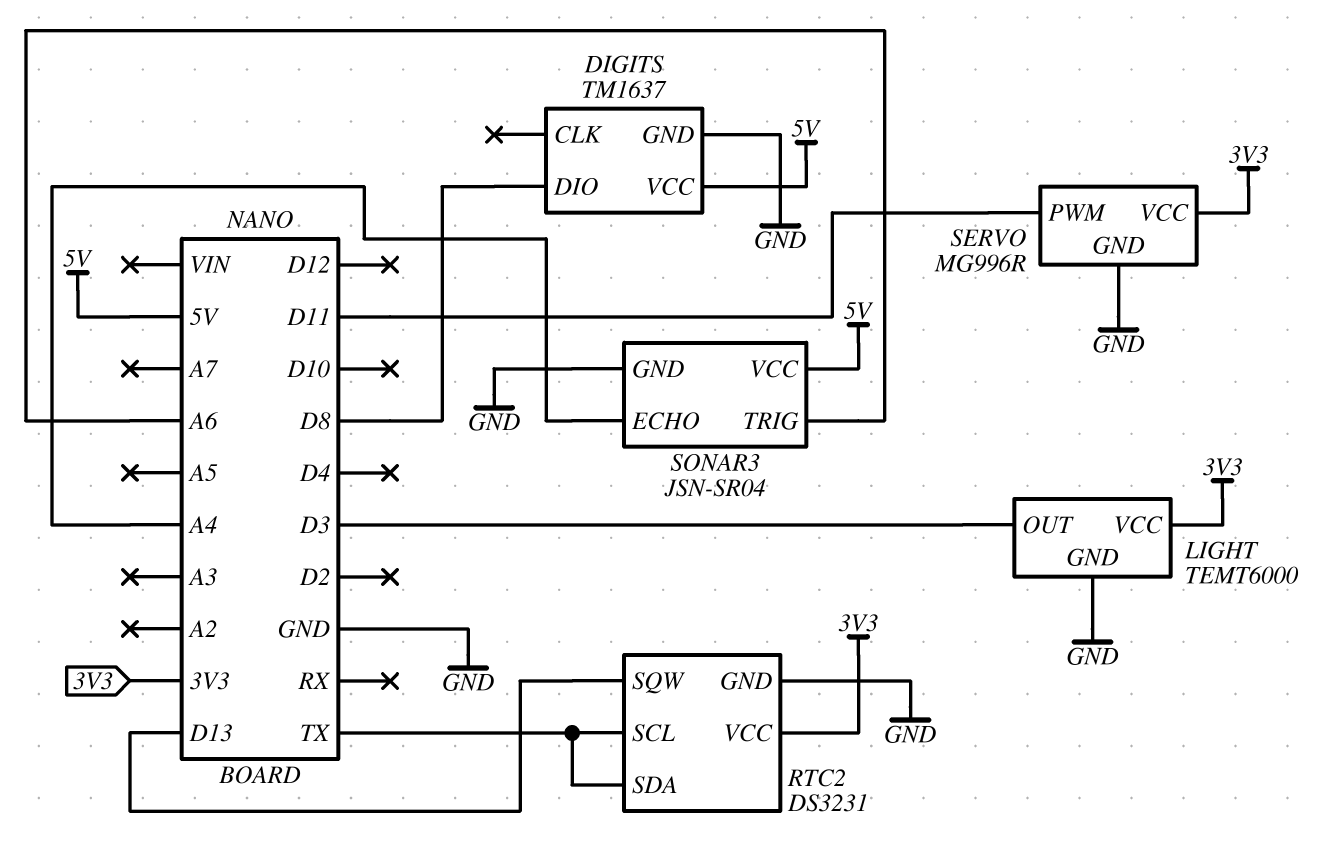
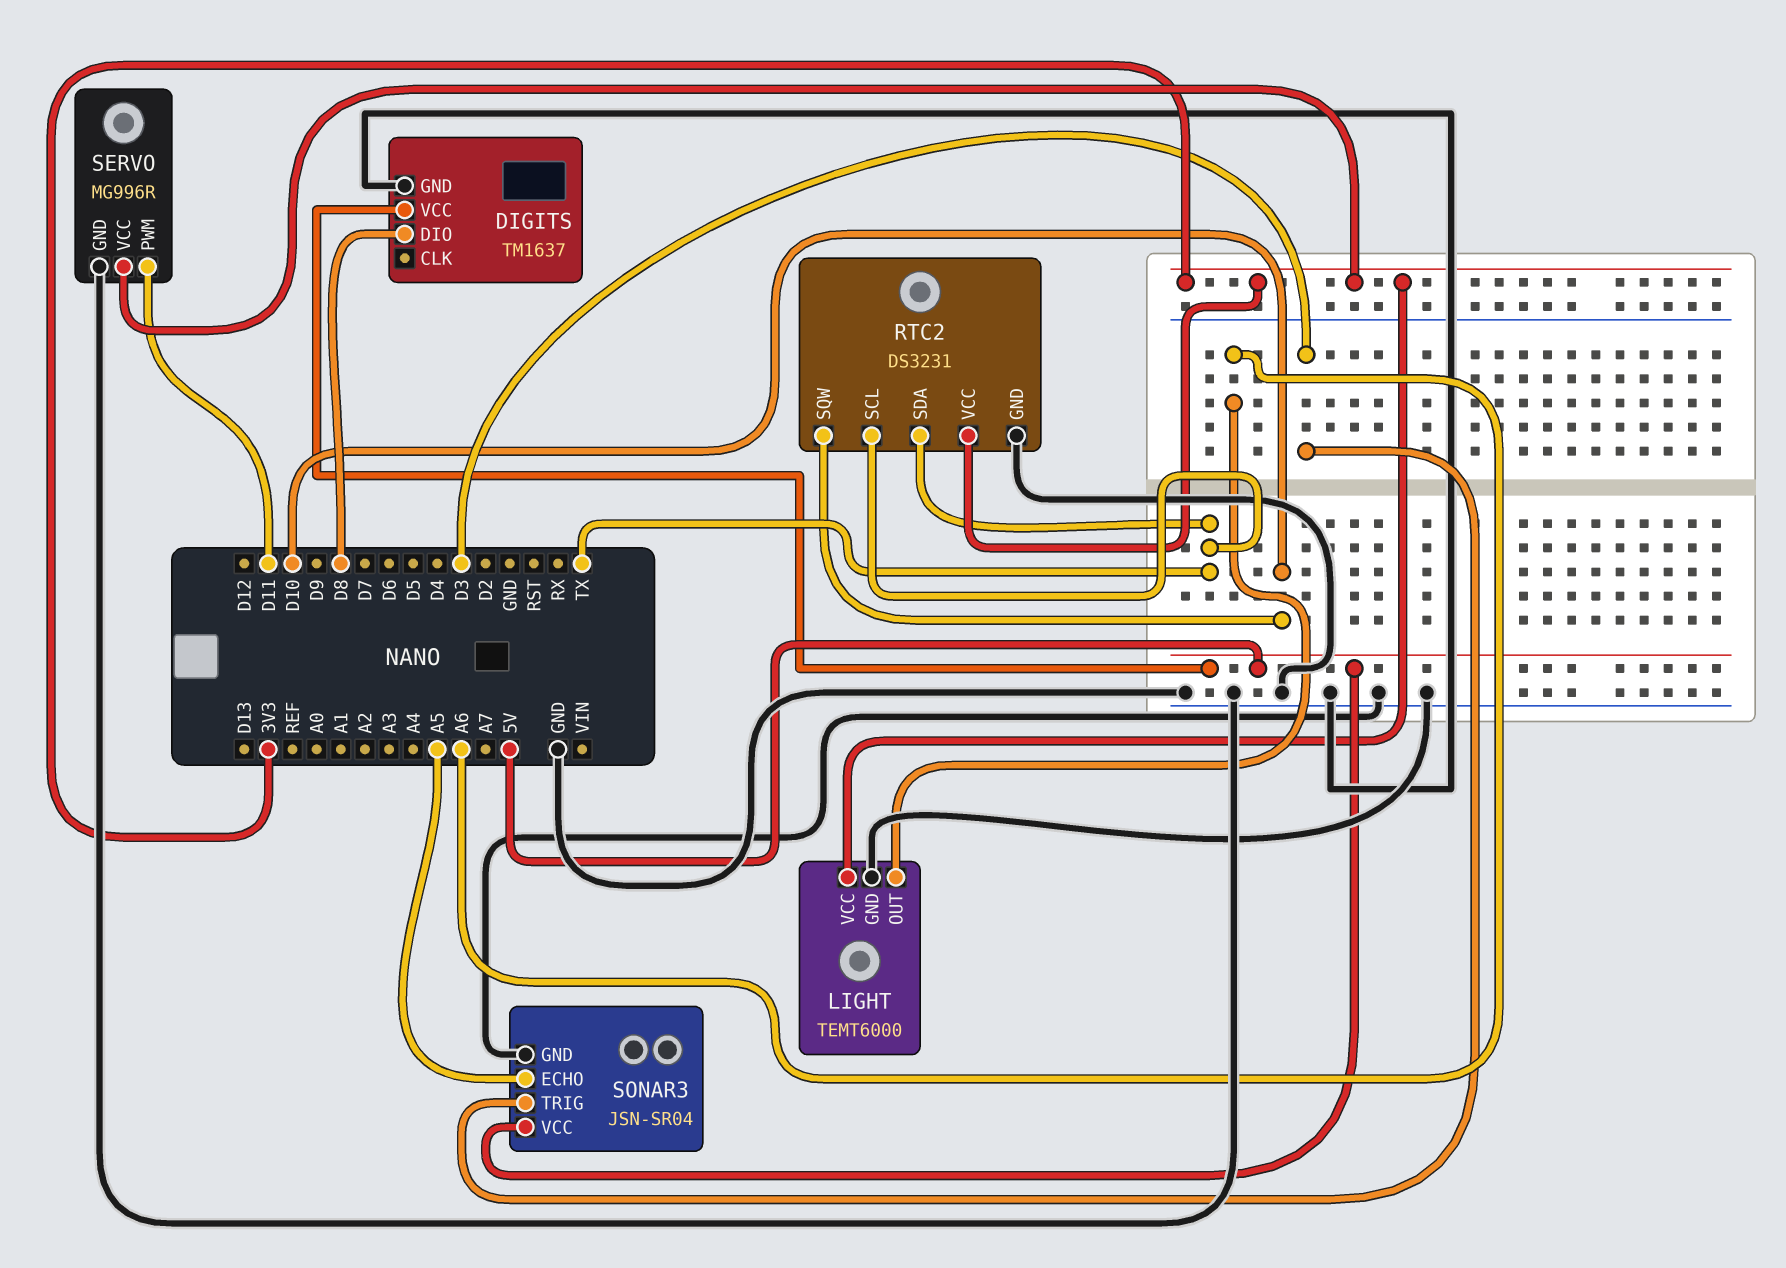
LIGHT pin OUT: D3 -> A6
RTC2 pin SQW: D13 -> D10
SONAR3 pin ECHO: A4 -> A5
SONAR3 pin TRIG: A6 -> D3

